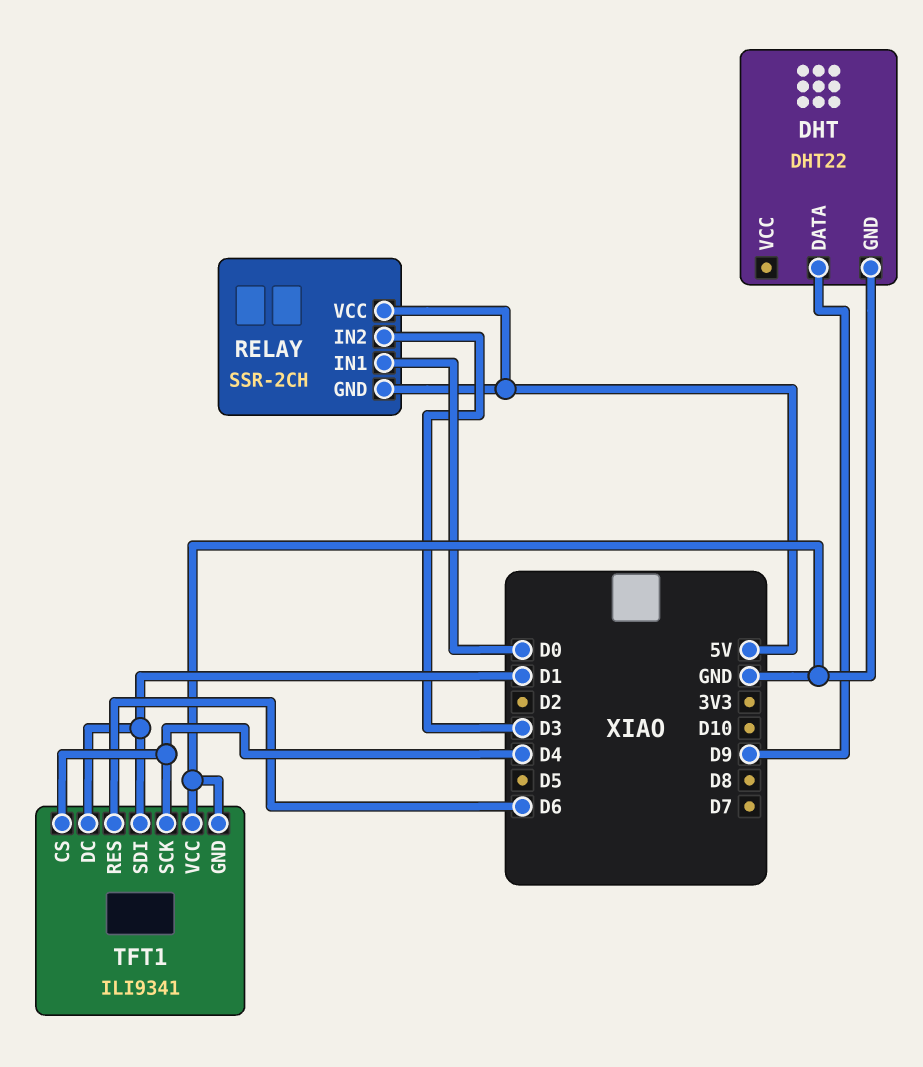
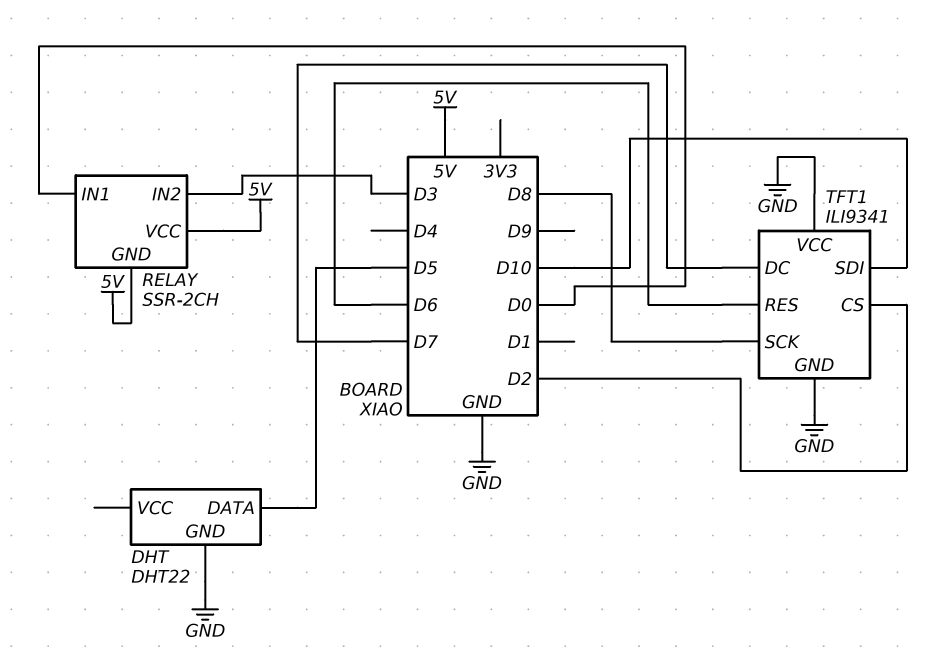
DHT pin DATA: D9 -> D5
TFT1 pin CS: D4 -> D2
TFT1 pin DC: D1 -> D7
TFT1 pin SCK: D4 -> D8
TFT1 pin SDI: D1 -> D10

